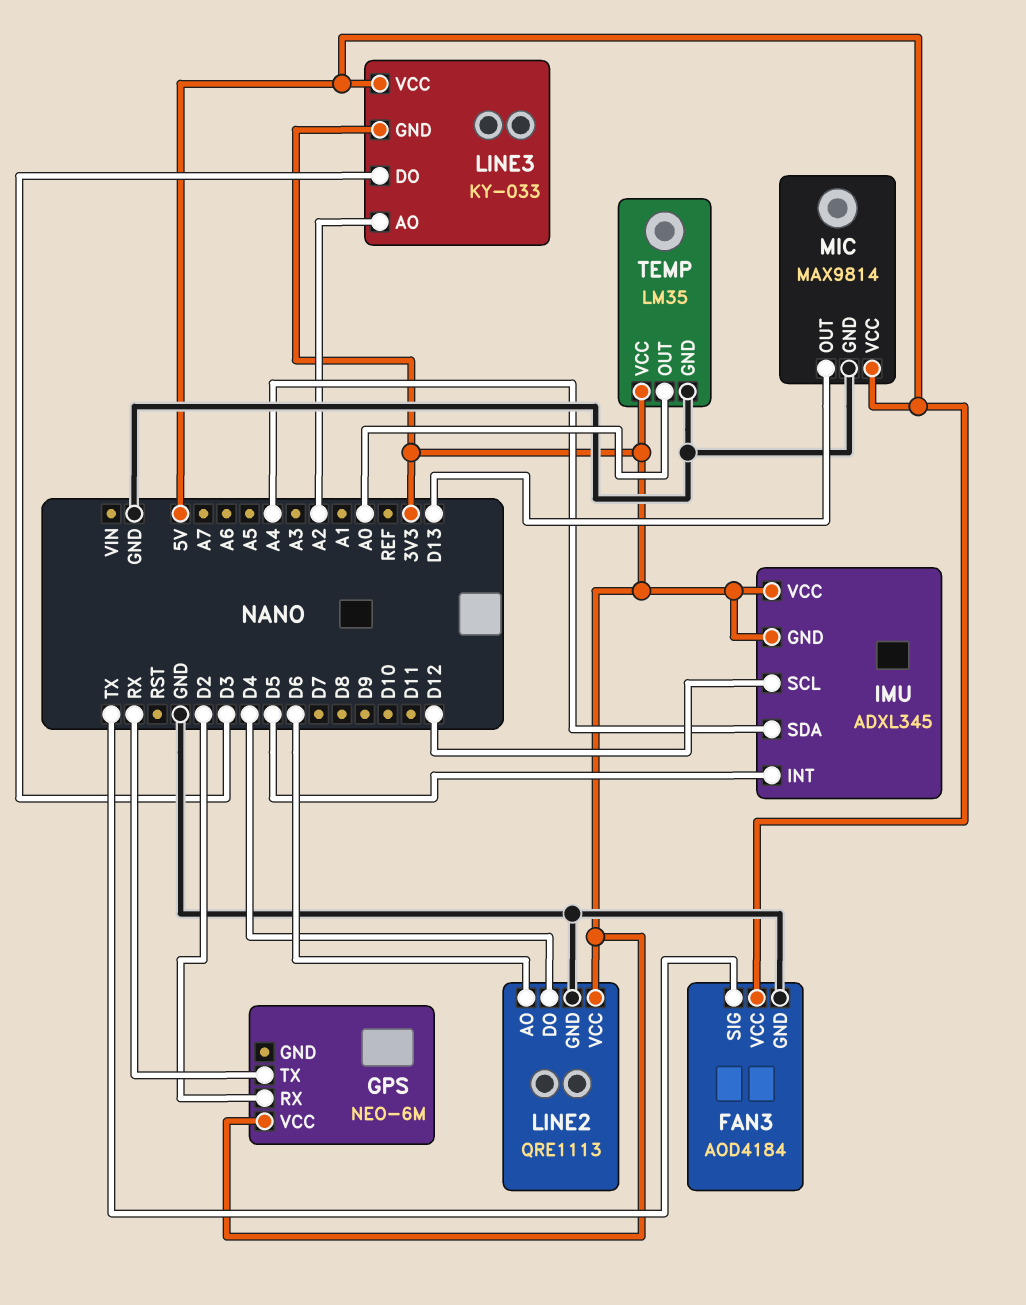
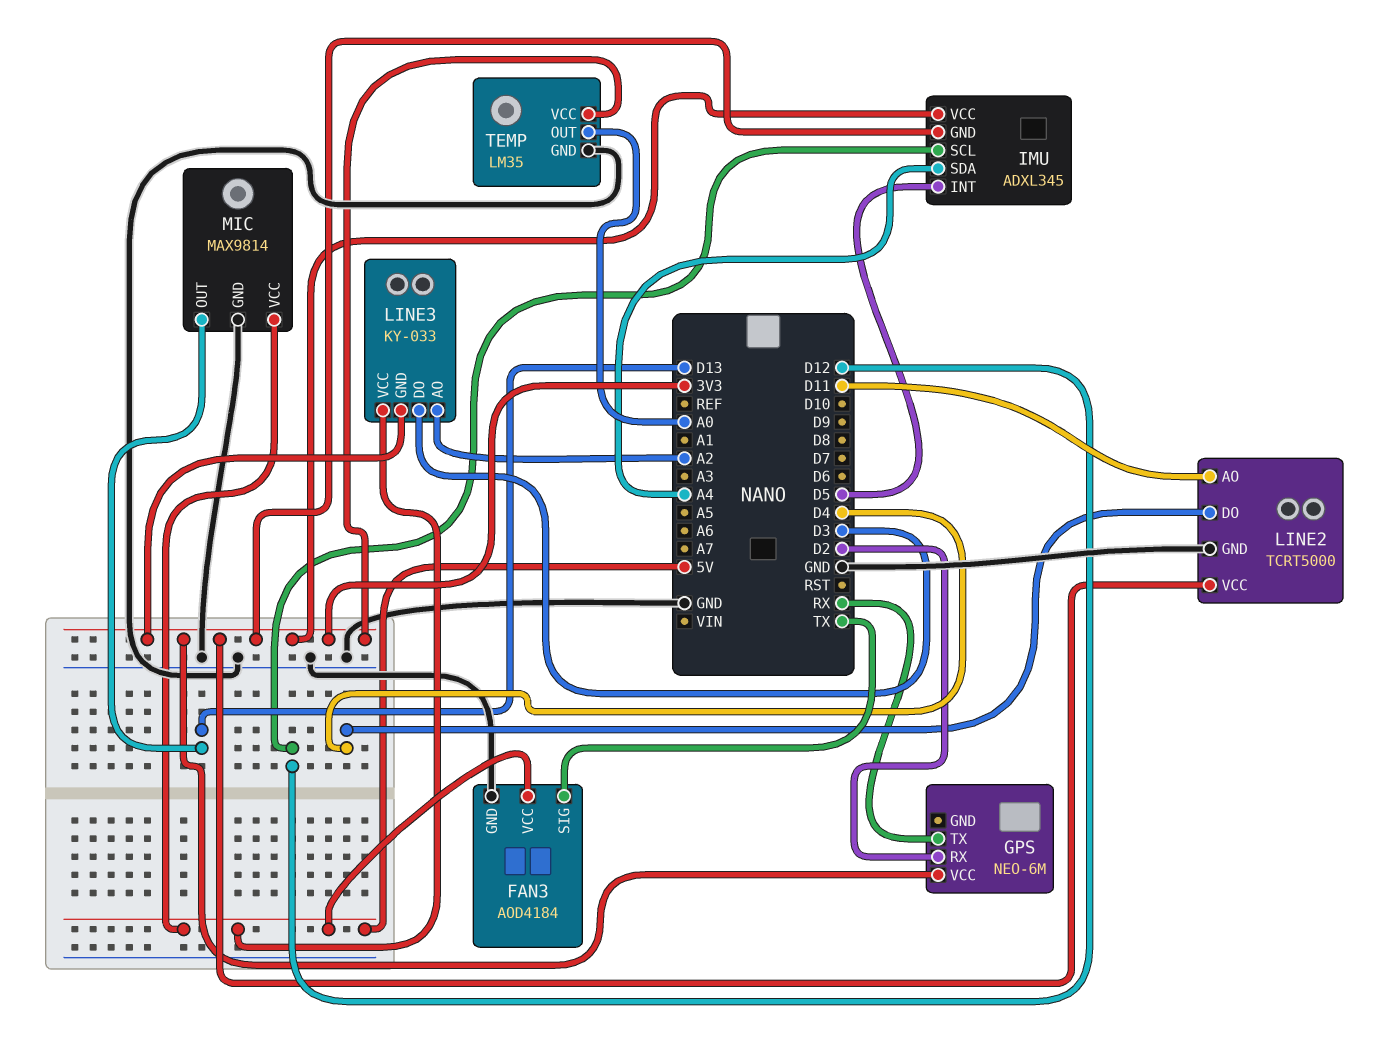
LINE2: QRE1113 -> TCRT5000
LINE2 pin AO: D6 -> D11

